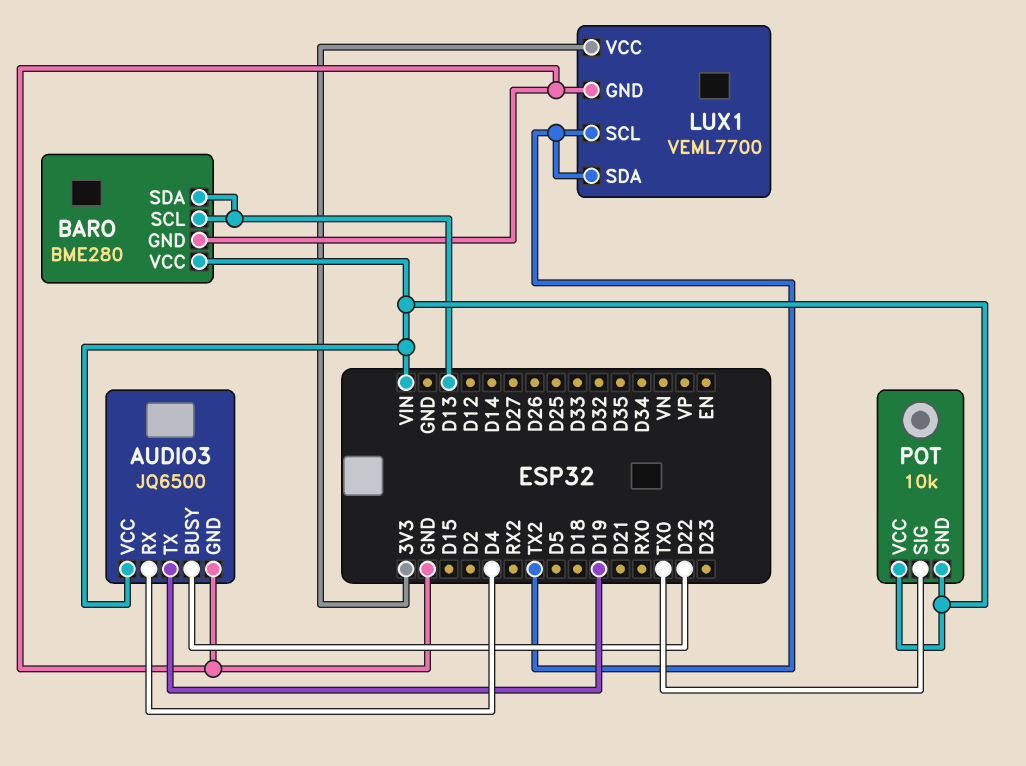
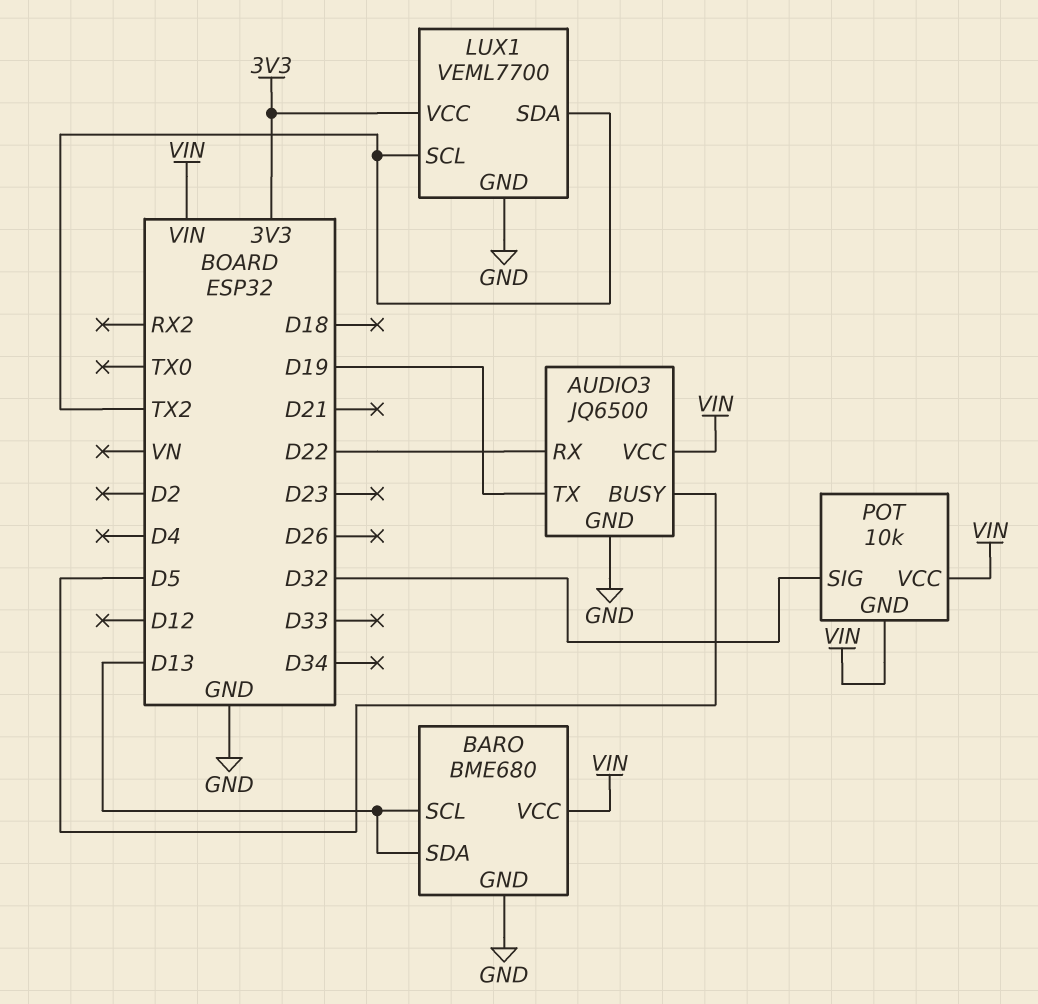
AUDIO3 pin BUSY: D22 -> D5
AUDIO3 pin RX: D4 -> D22
BARO: BME280 -> BME680
POT pin SIG: TX0 -> D32

